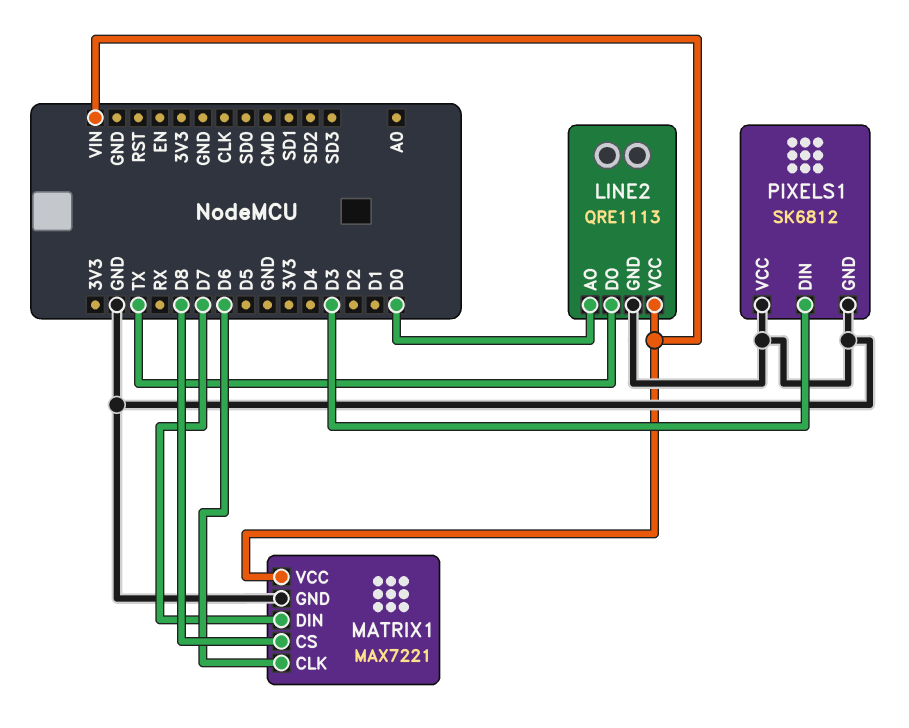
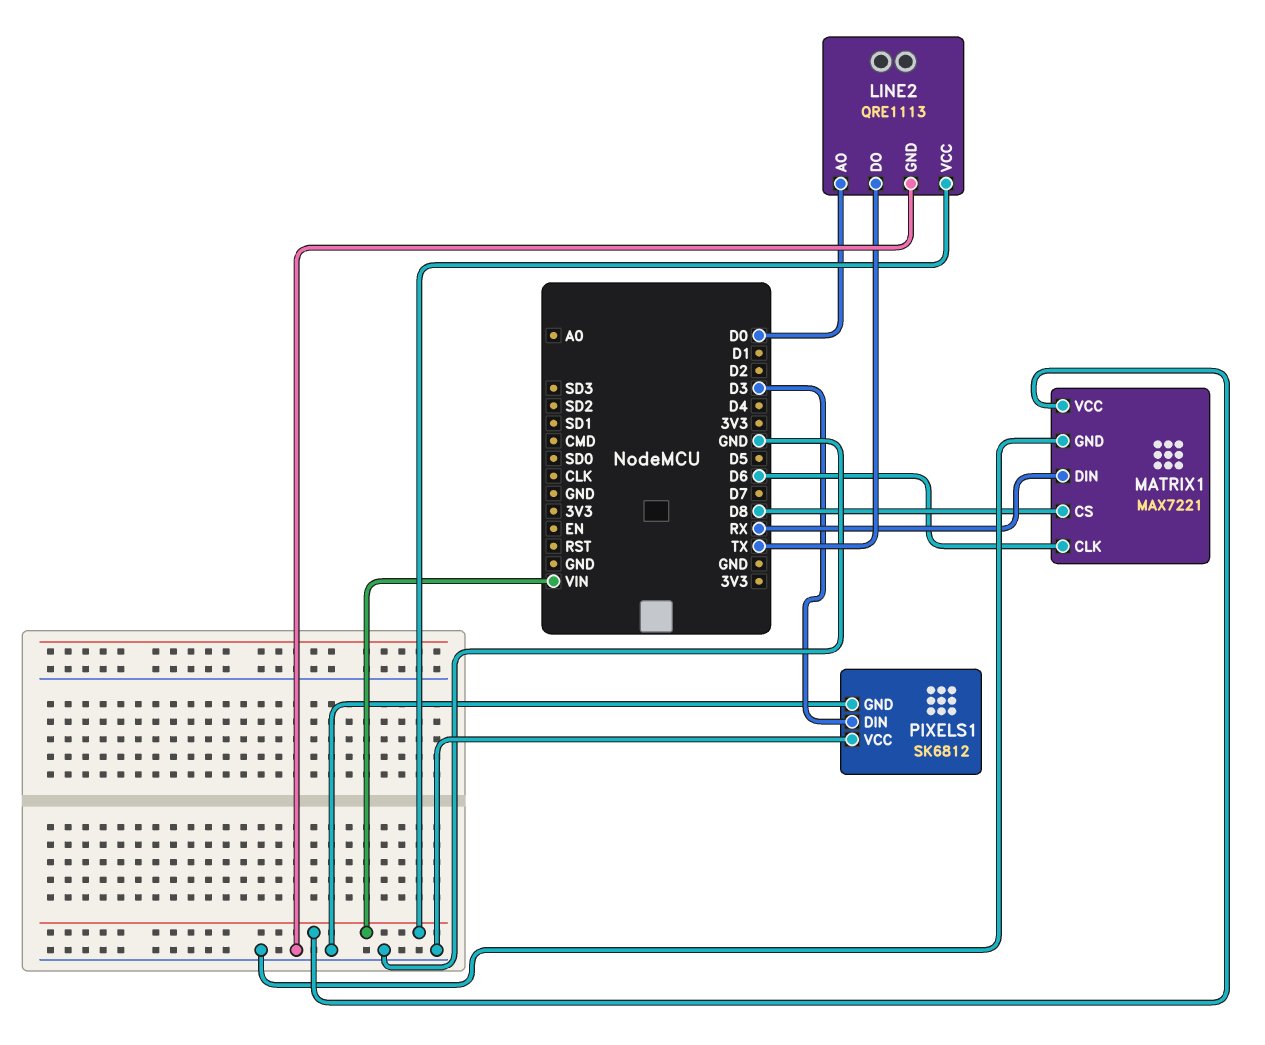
MATRIX1 pin DIN: D7 -> RX

